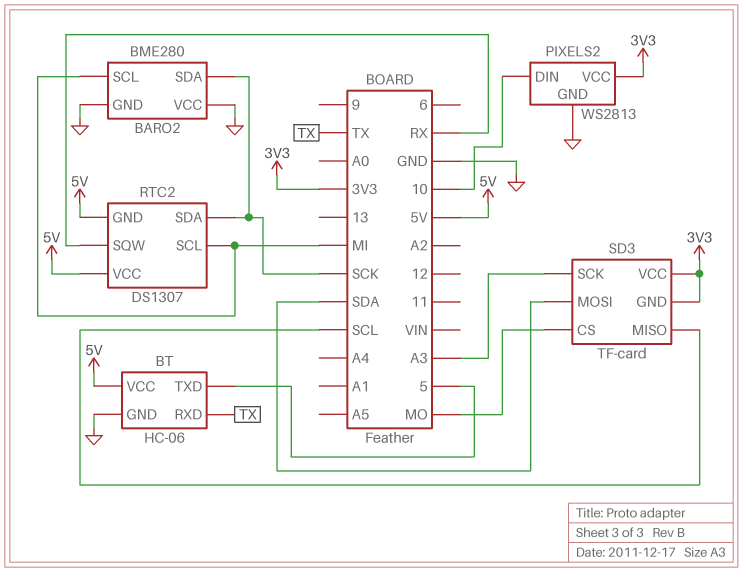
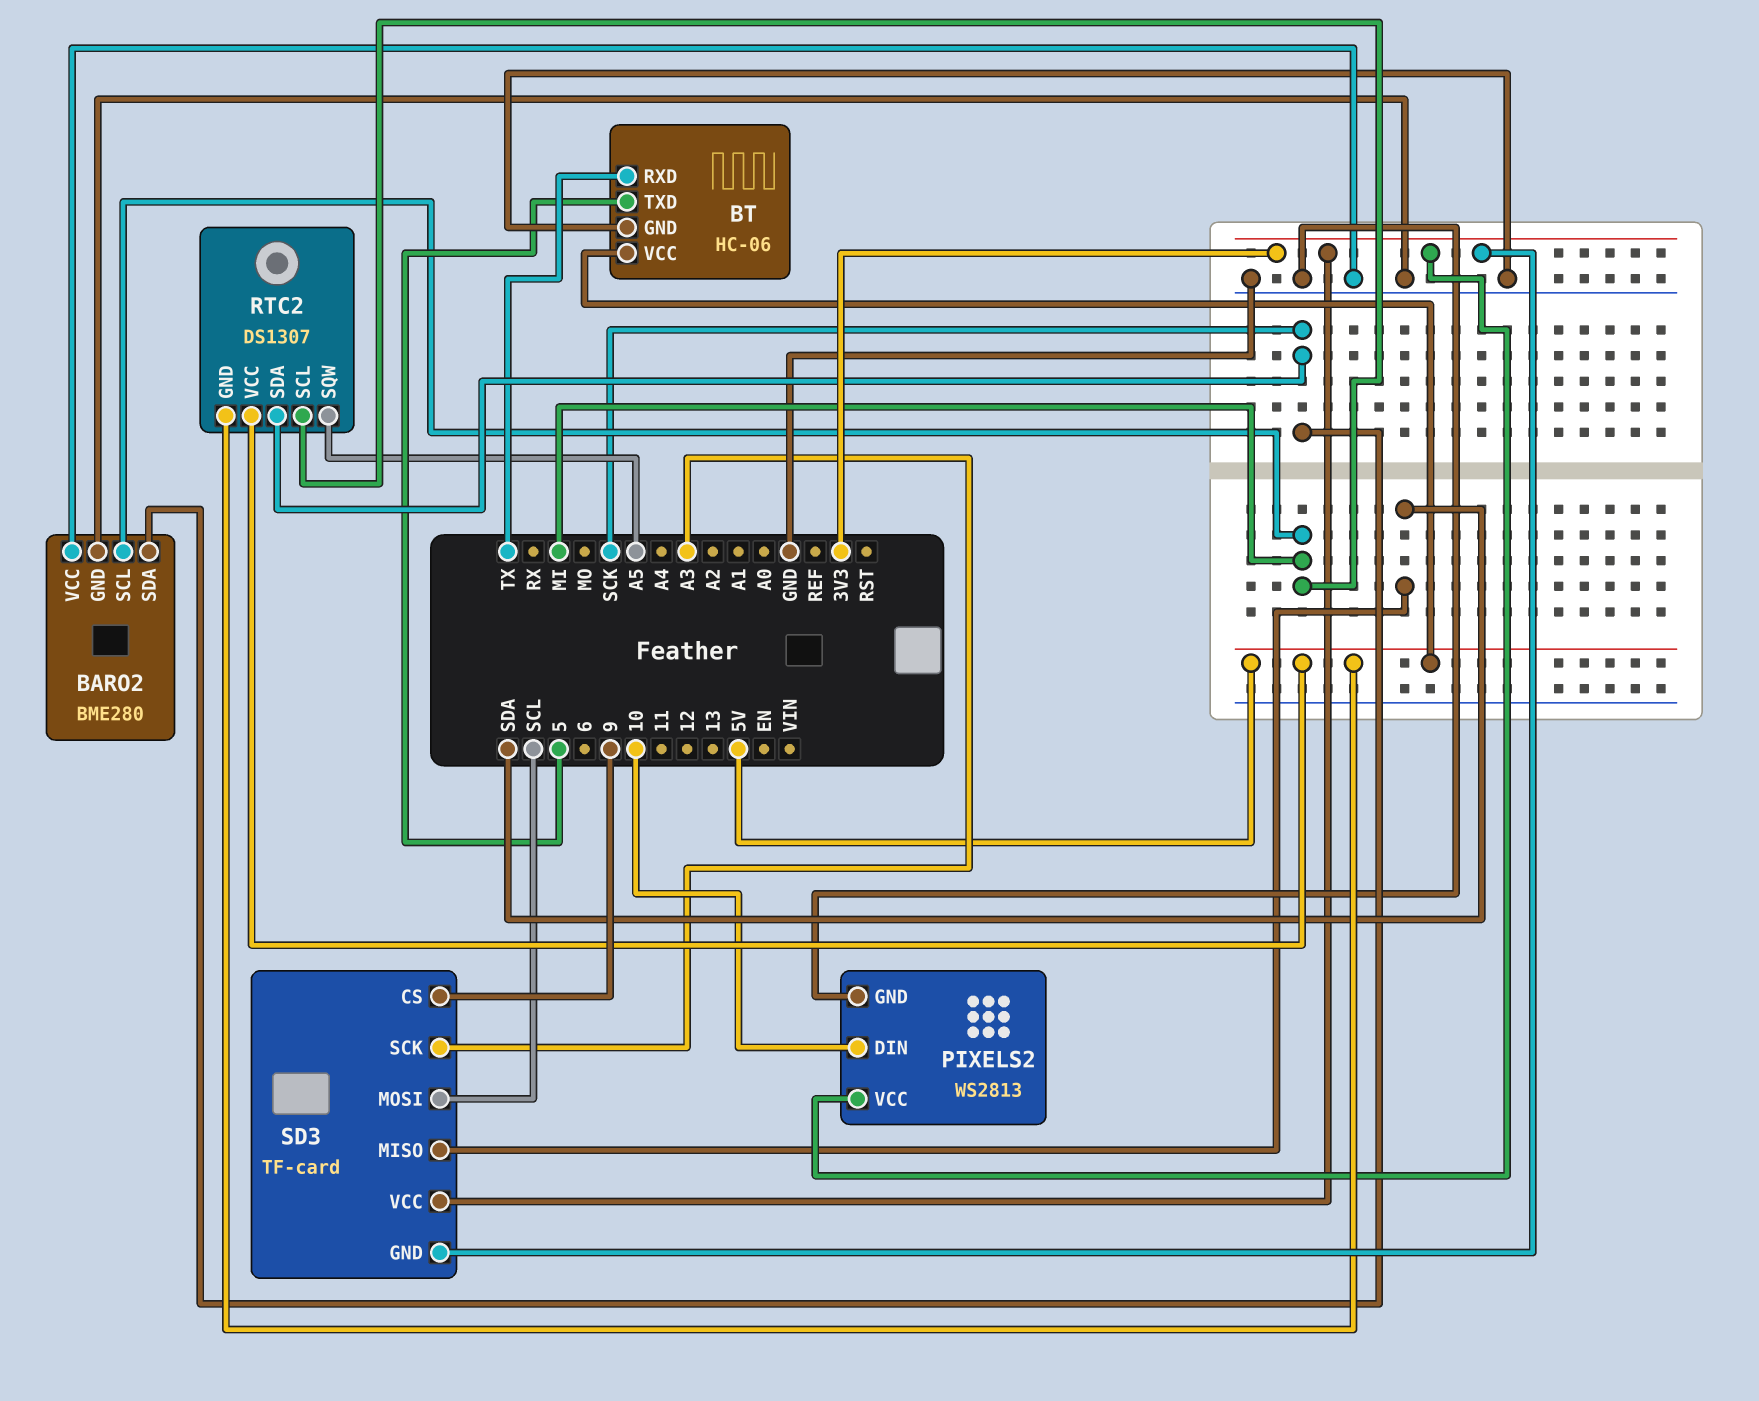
RTC2 pin SQW: RX -> A5
SD3 pin CS: MO -> 9
SD3 pin MISO: SCL -> SDA
SD3 pin MOSI: SDA -> SCL

